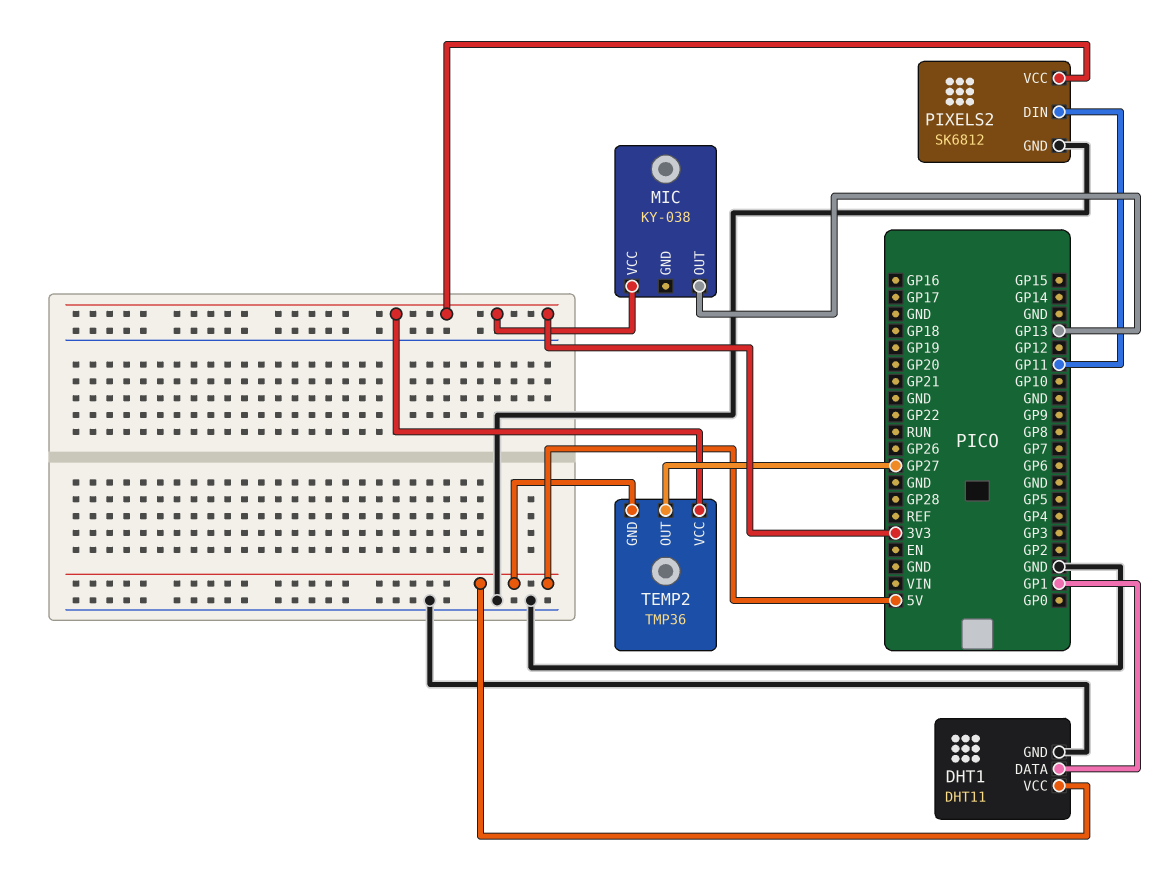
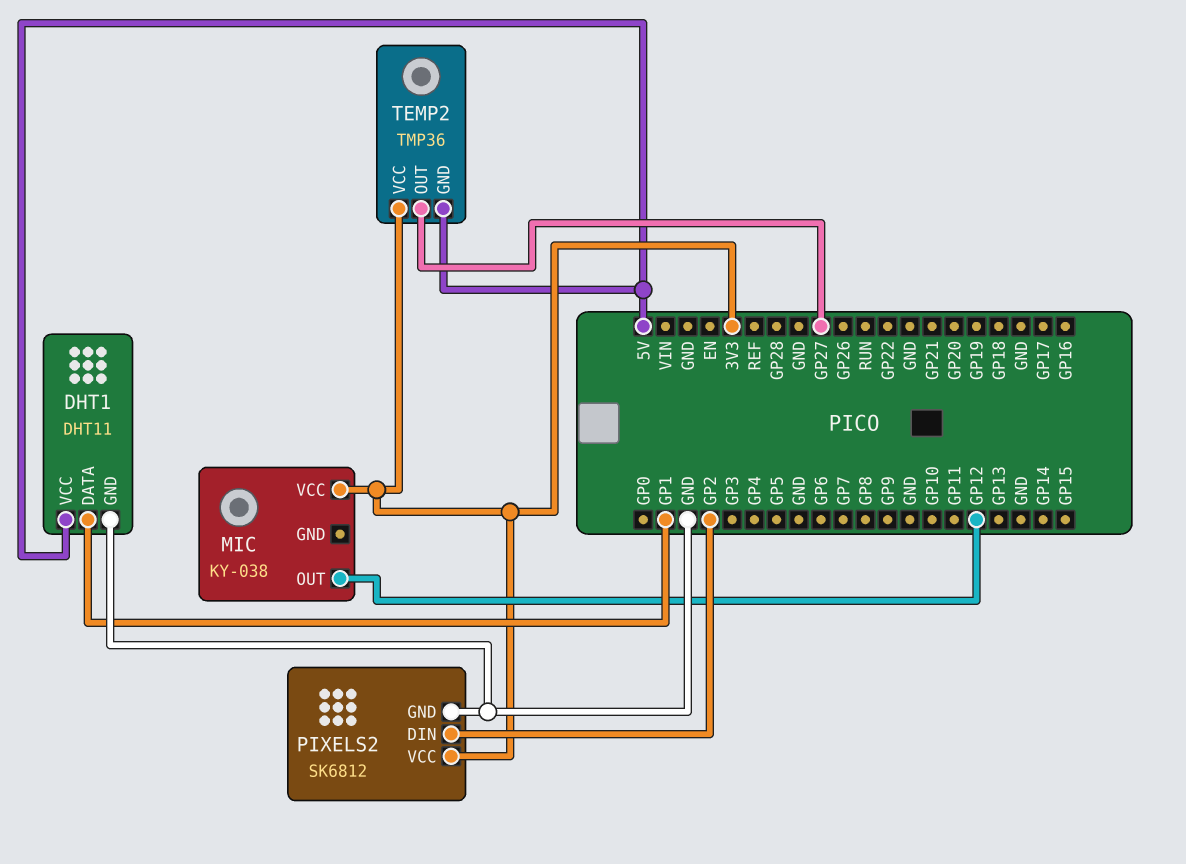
MIC pin OUT: GP13 -> GP12
PIXELS2 pin DIN: GP11 -> GP2

